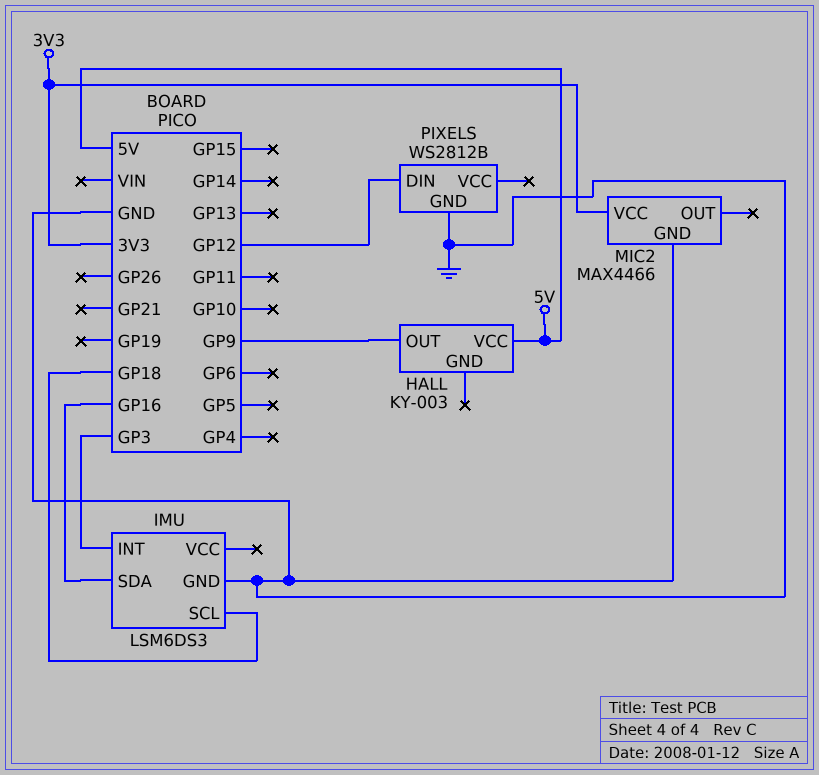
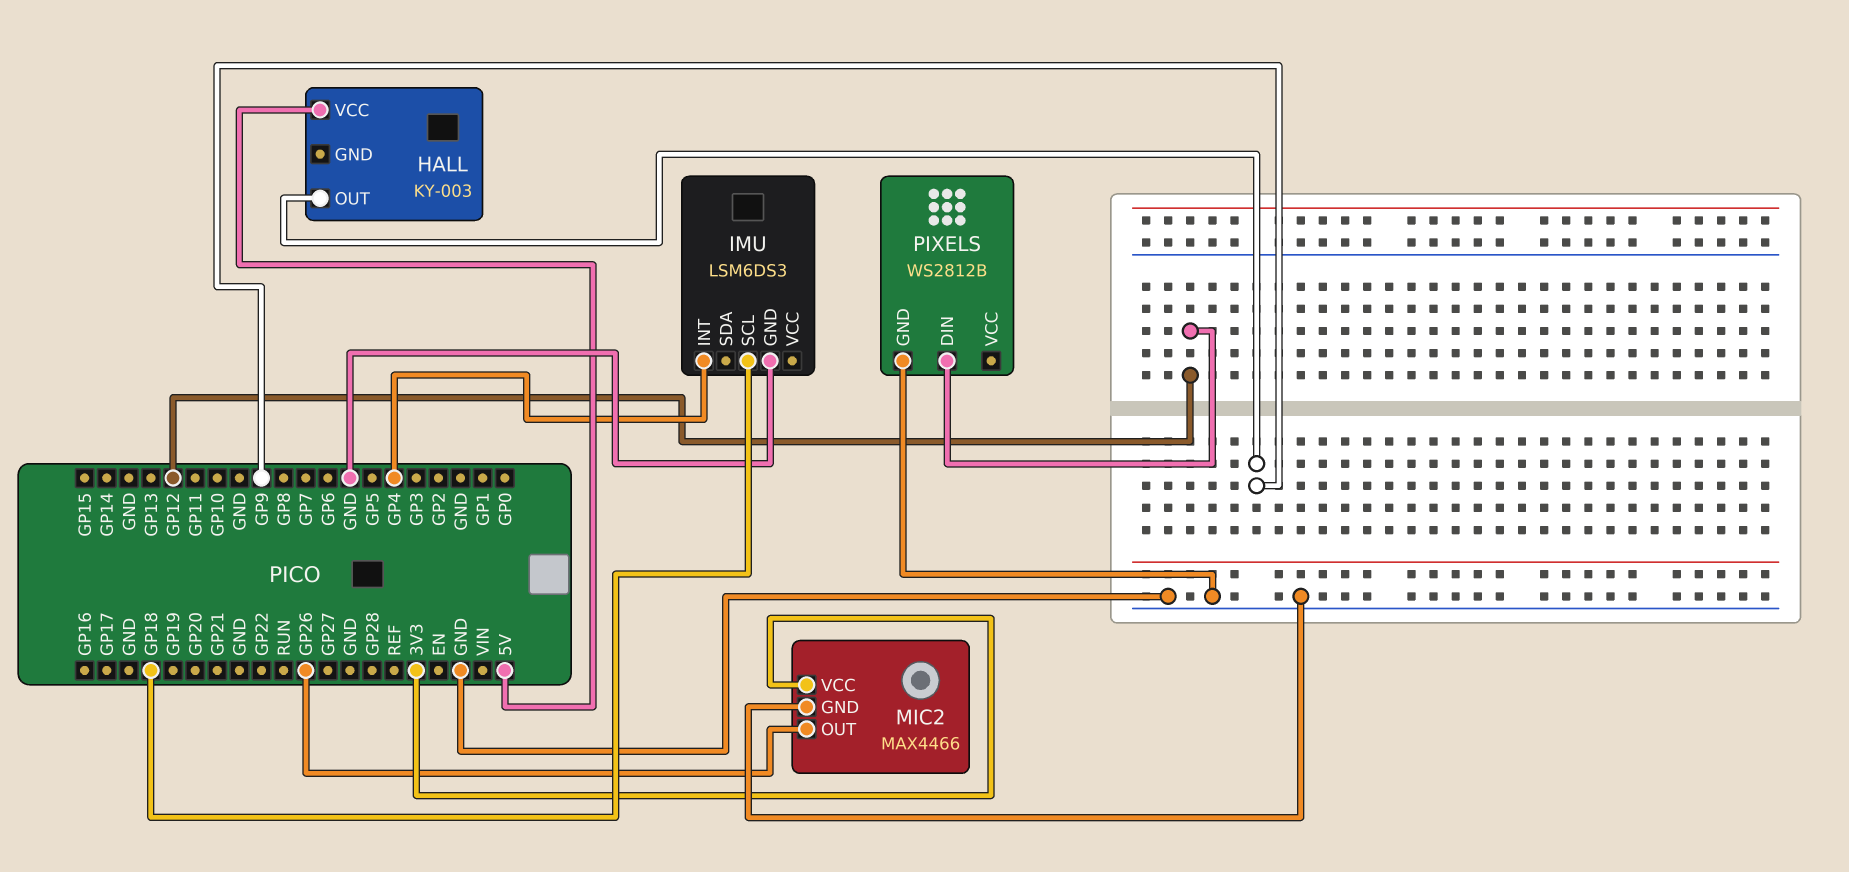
IMU pin INT: GP3 -> GP4
IMU pin SDA: GP16 -> none
MIC2 pin OUT: none -> GP26

